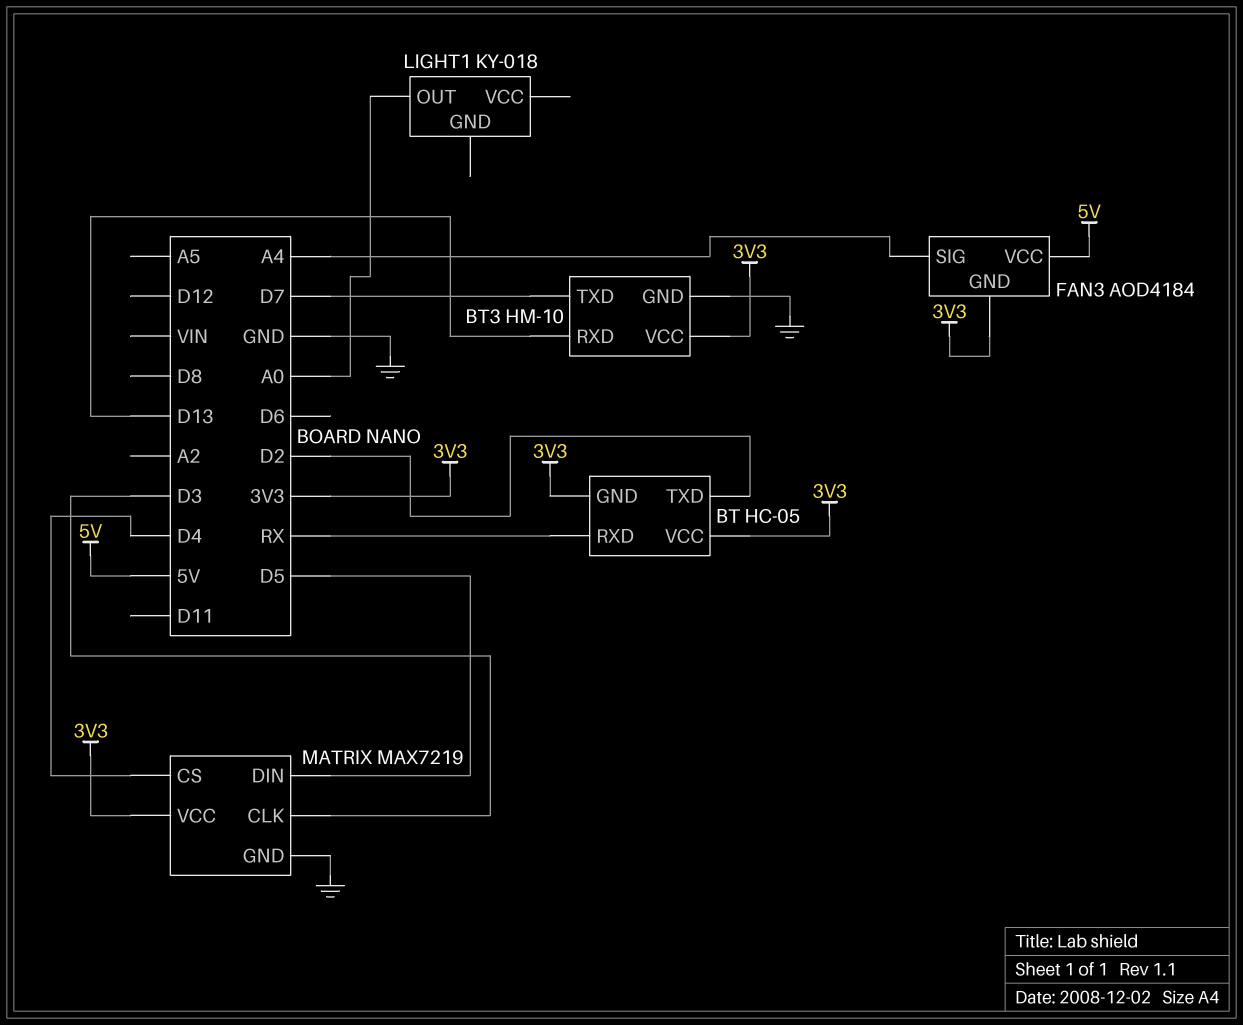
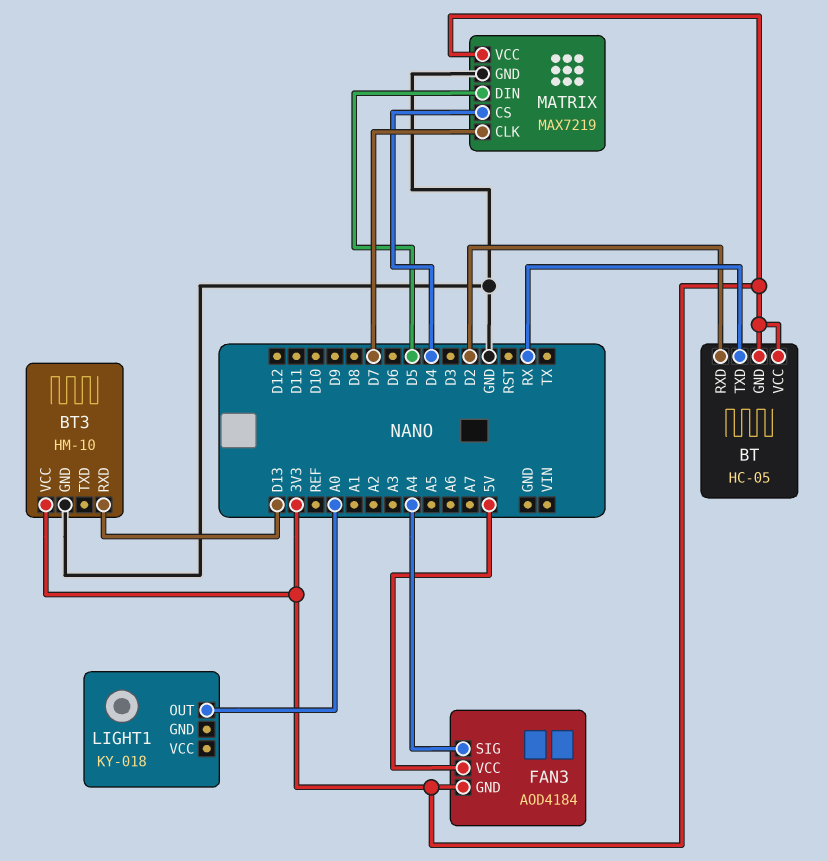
BT pin RXD: RX -> D2
BT pin TXD: D2 -> RX
BT3 pin TXD: D7 -> none
MATRIX pin CLK: D3 -> D7

